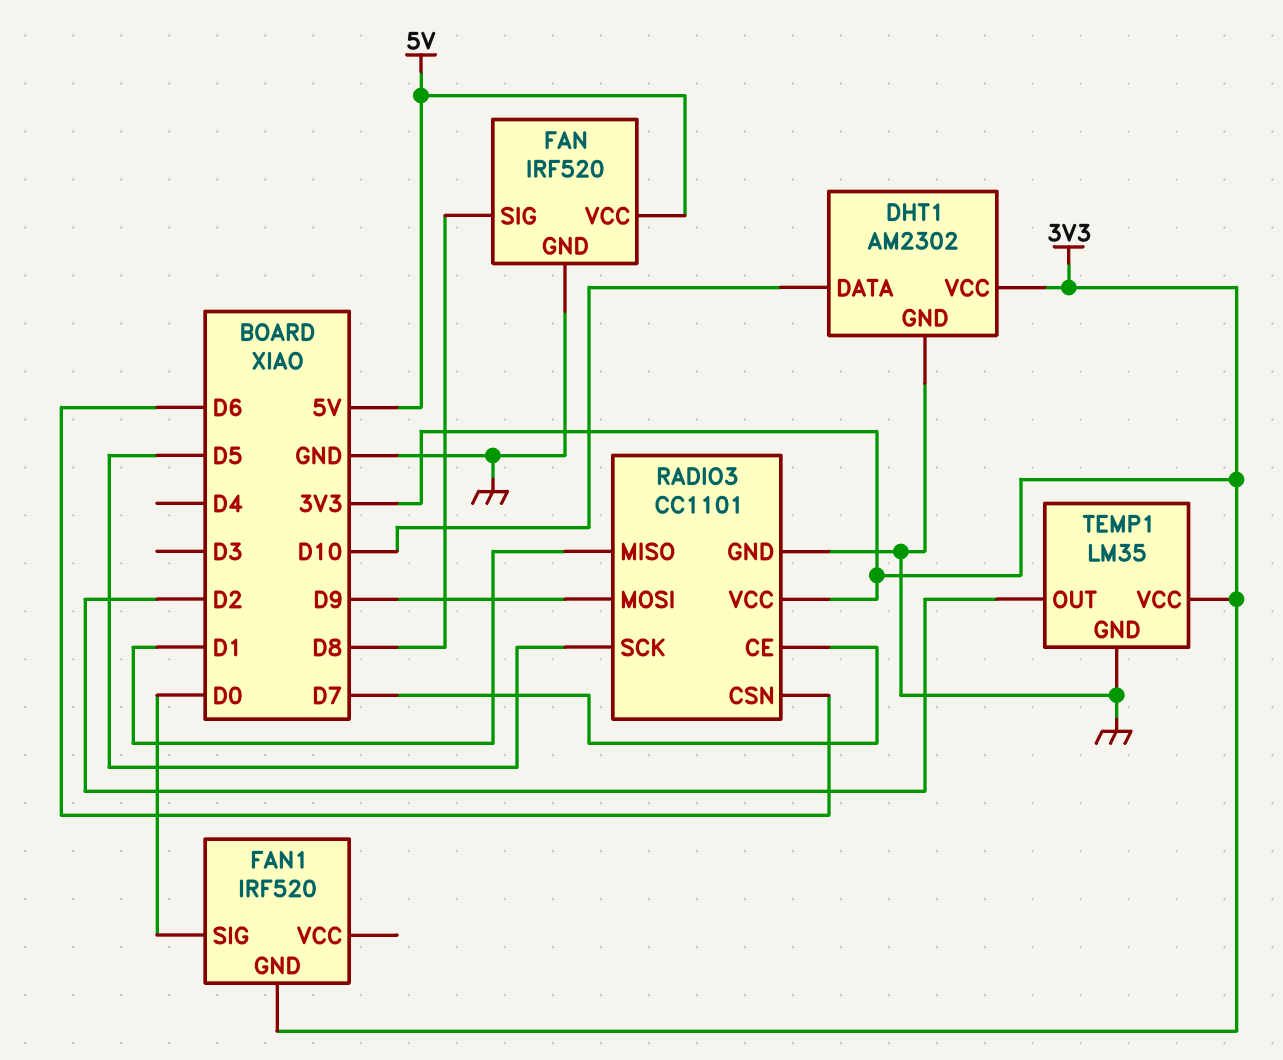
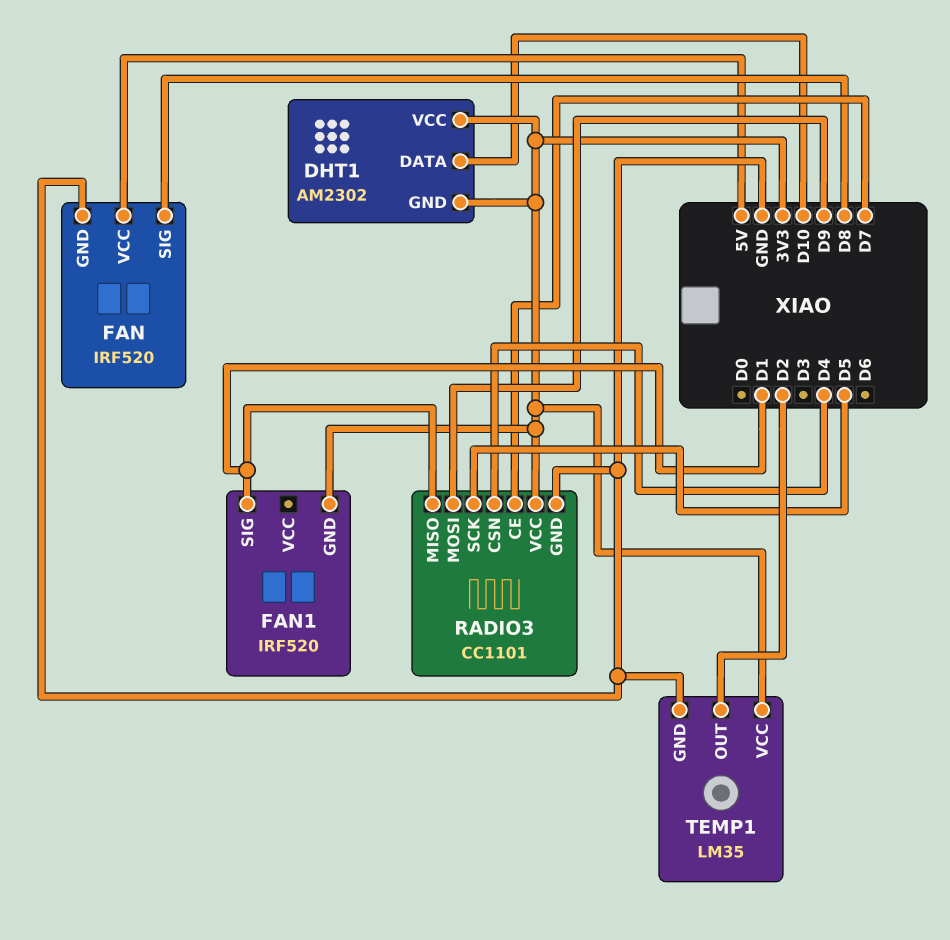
DHT1 pin GND: GND -> 3V3
FAN1 pin SIG: D0 -> D1
RADIO3 pin CSN: D6 -> D4

